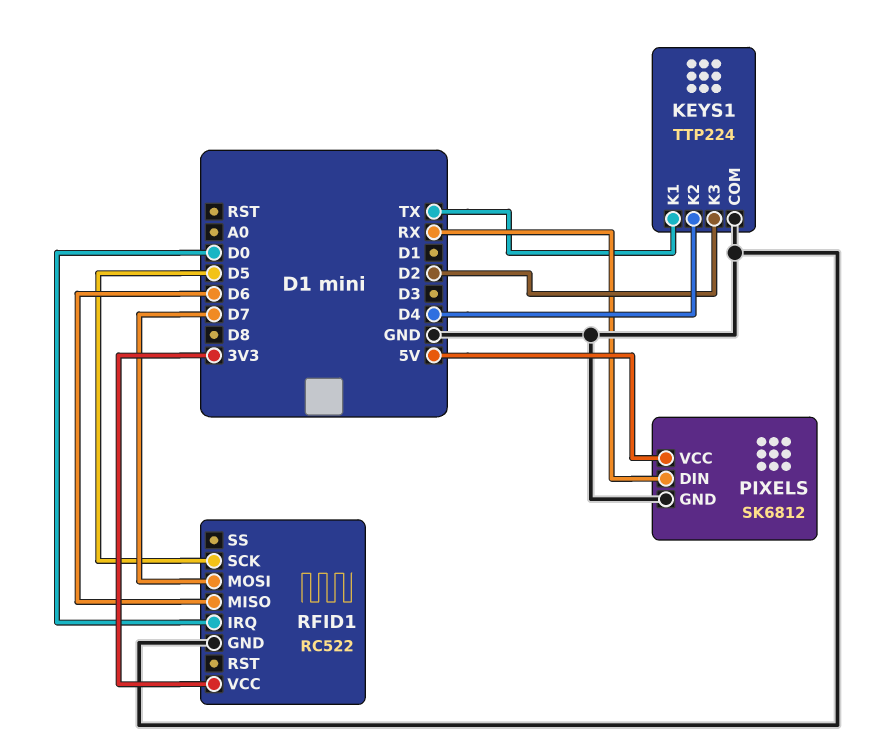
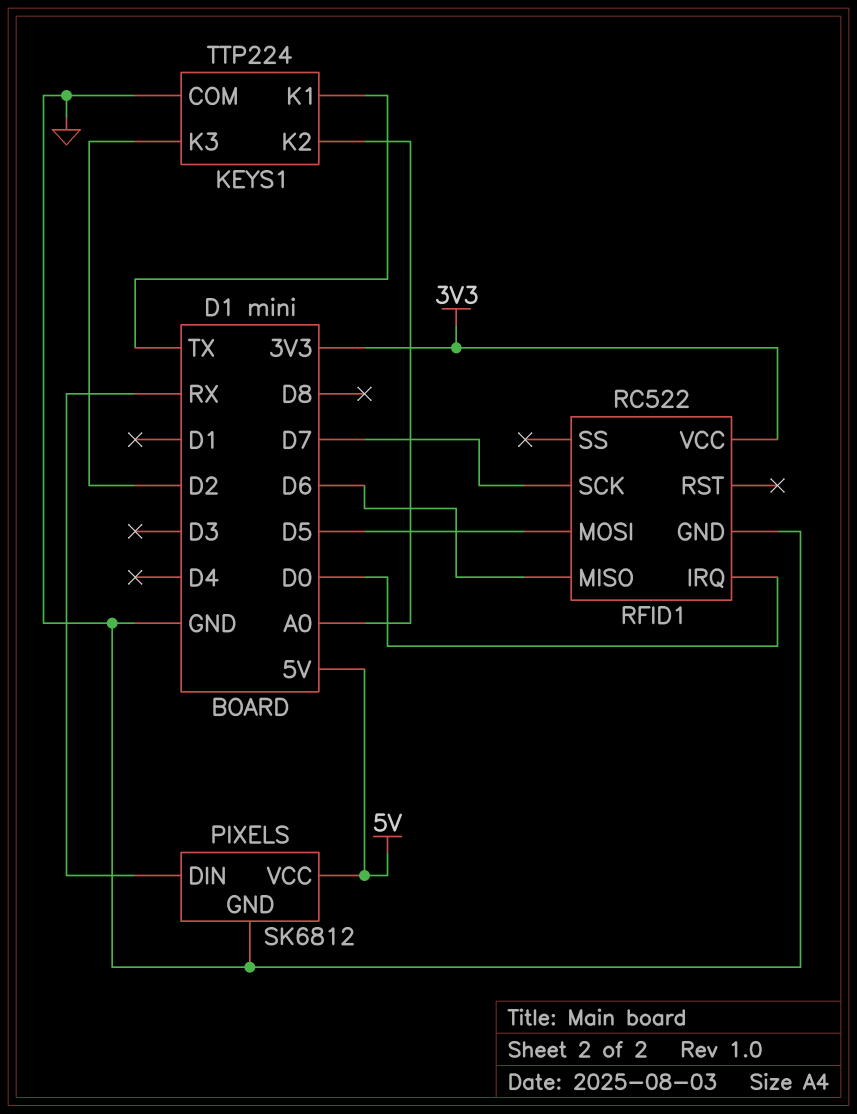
KEYS1 pin K2: D4 -> A0
RFID1 pin MOSI: D7 -> D5
RFID1 pin SCK: D5 -> D7

